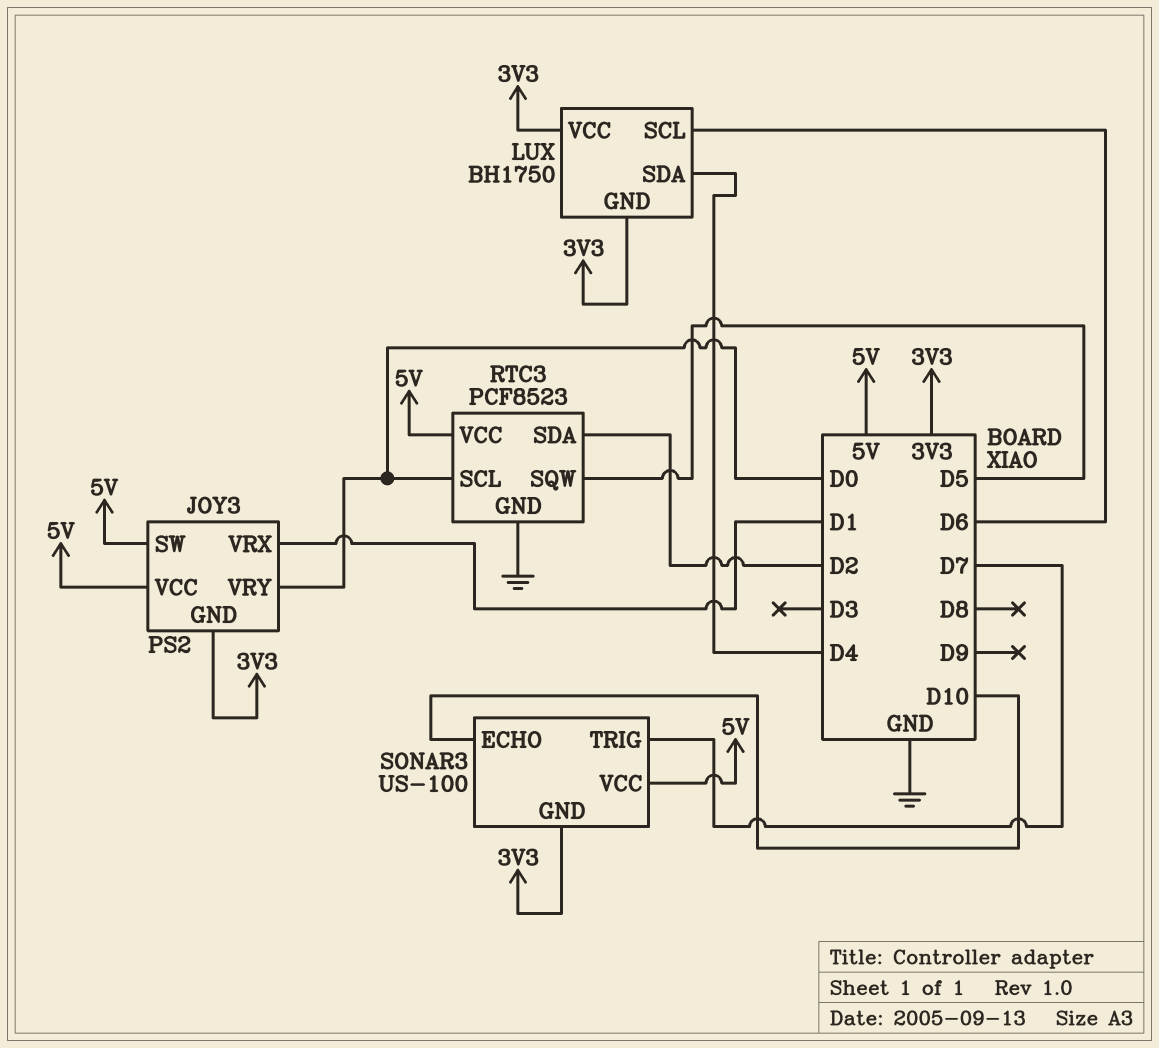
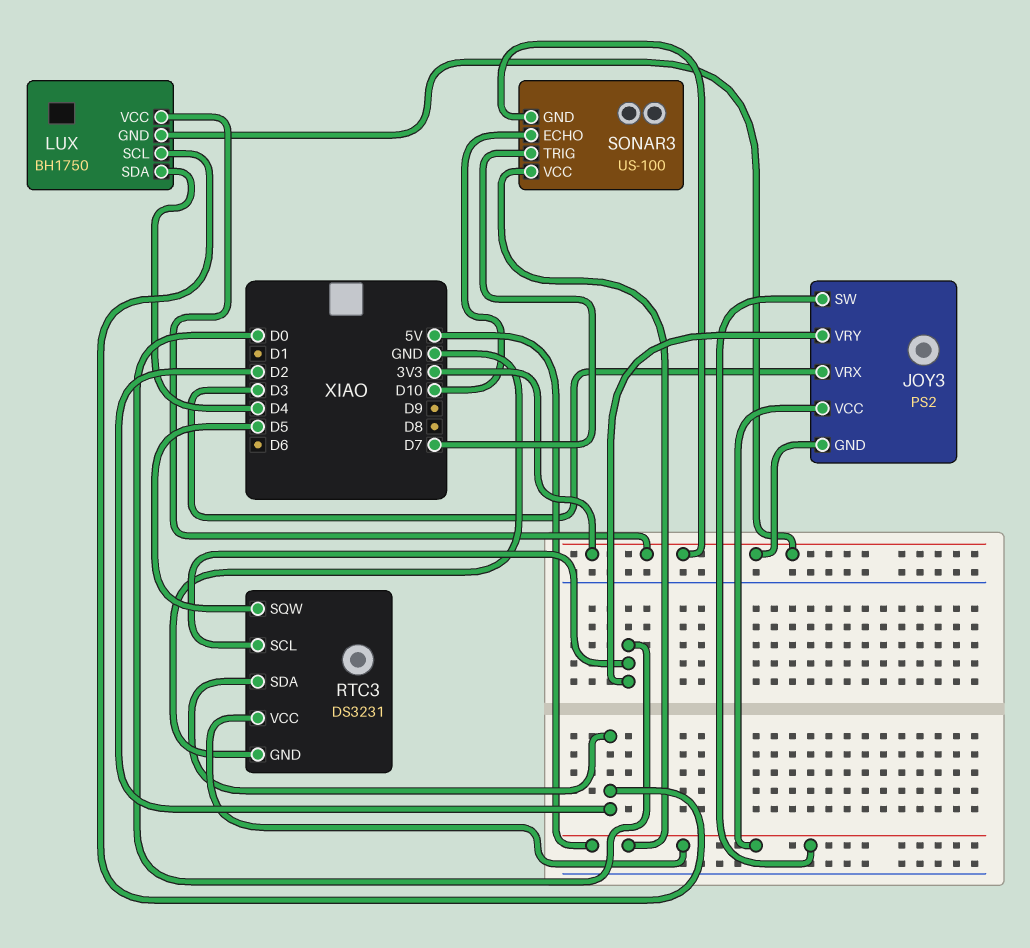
JOY3 pin VRX: D1 -> D3
LUX pin SCL: D6 -> D2
RTC3: PCF8523 -> DS3231

